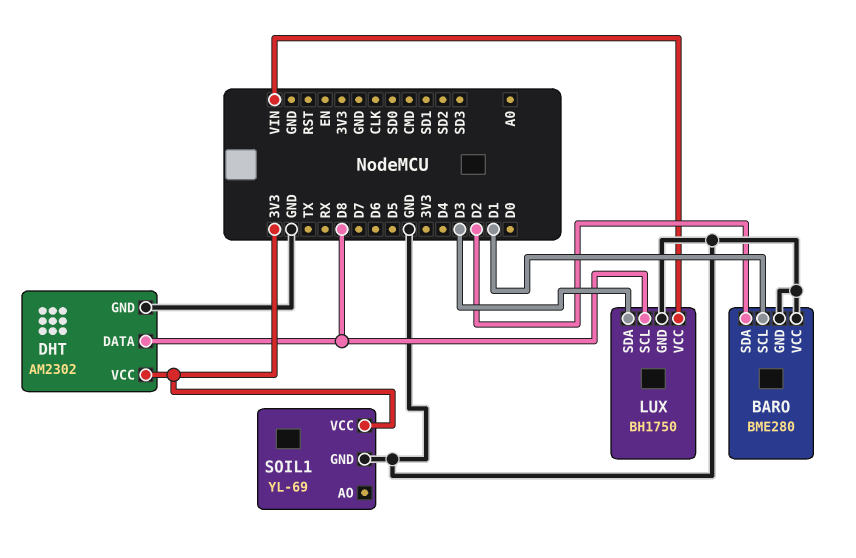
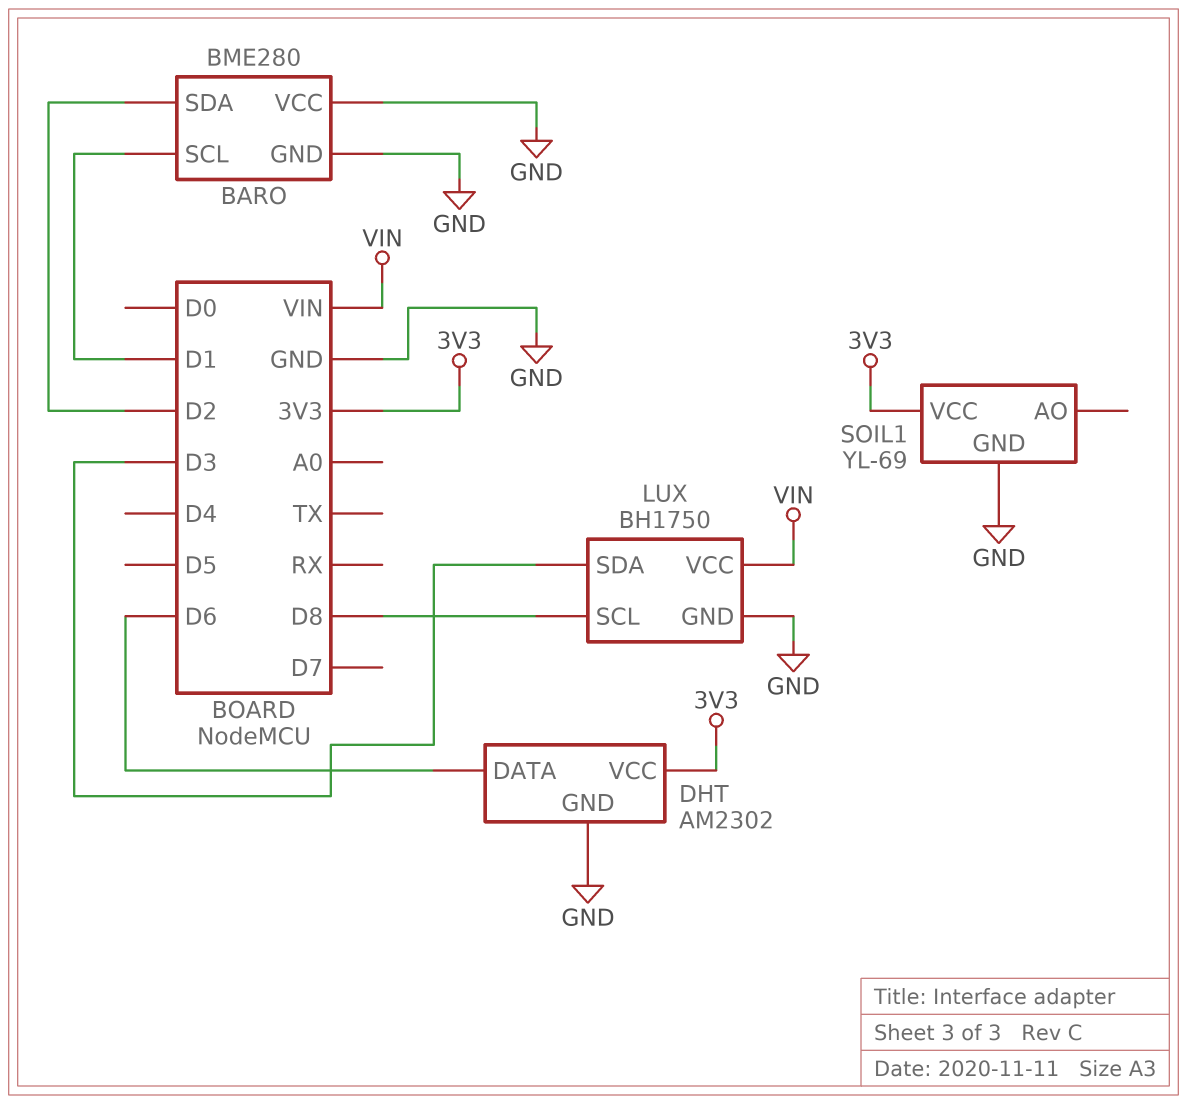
DHT pin DATA: D8 -> D6

